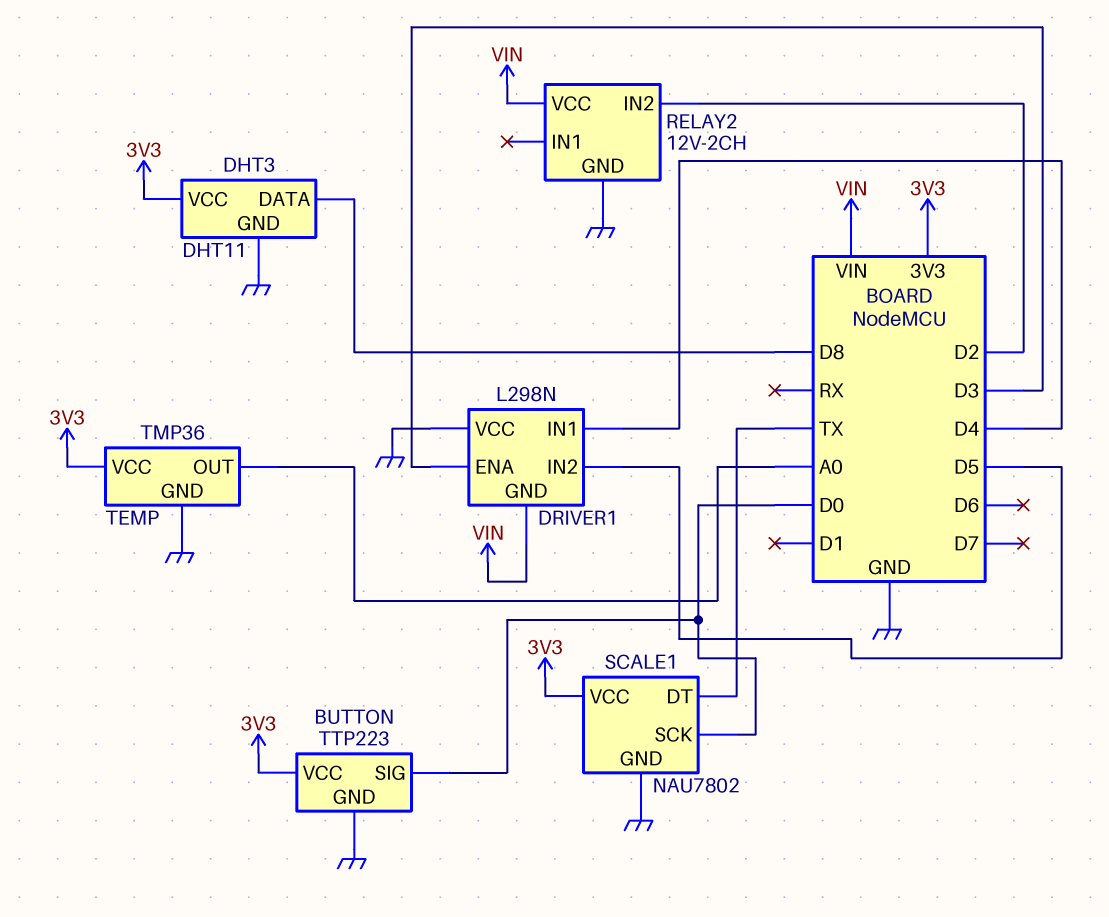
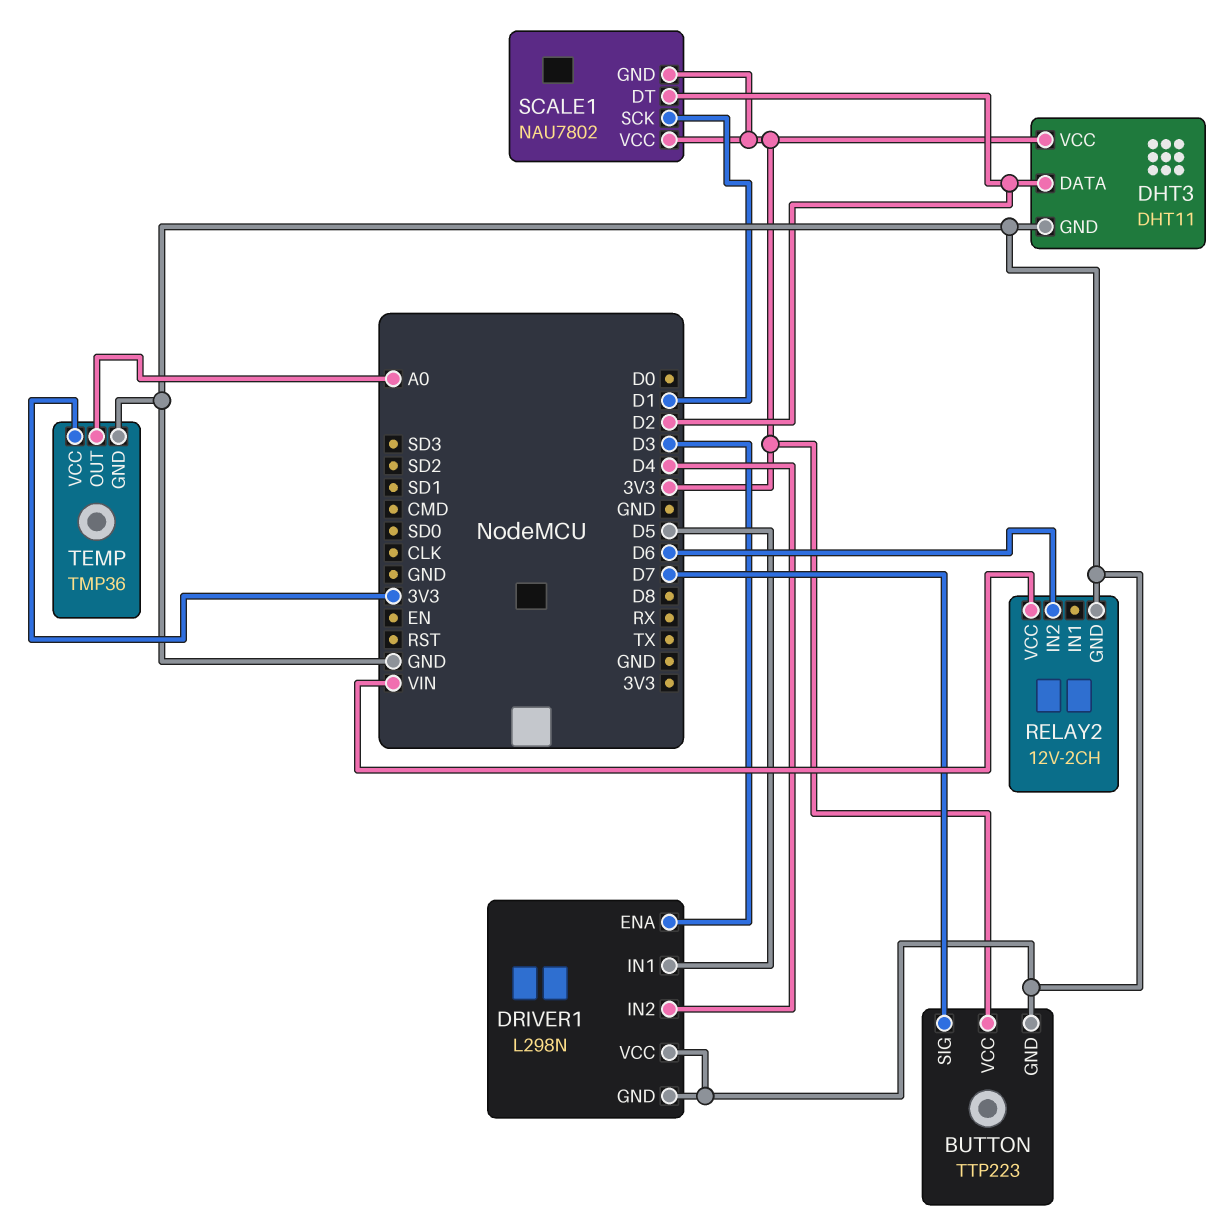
BUTTON pin SIG: D0 -> D7
DHT3 pin DATA: D8 -> D2
DRIVER1 pin GND: VIN -> GND
DRIVER1 pin IN1: D4 -> D5
DRIVER1 pin IN2: D5 -> D4
RELAY2 pin IN2: D2 -> D6
SCALE1 pin DT: TX -> D2
SCALE1 pin GND: GND -> 3V3
SCALE1 pin SCK: D0 -> D1

